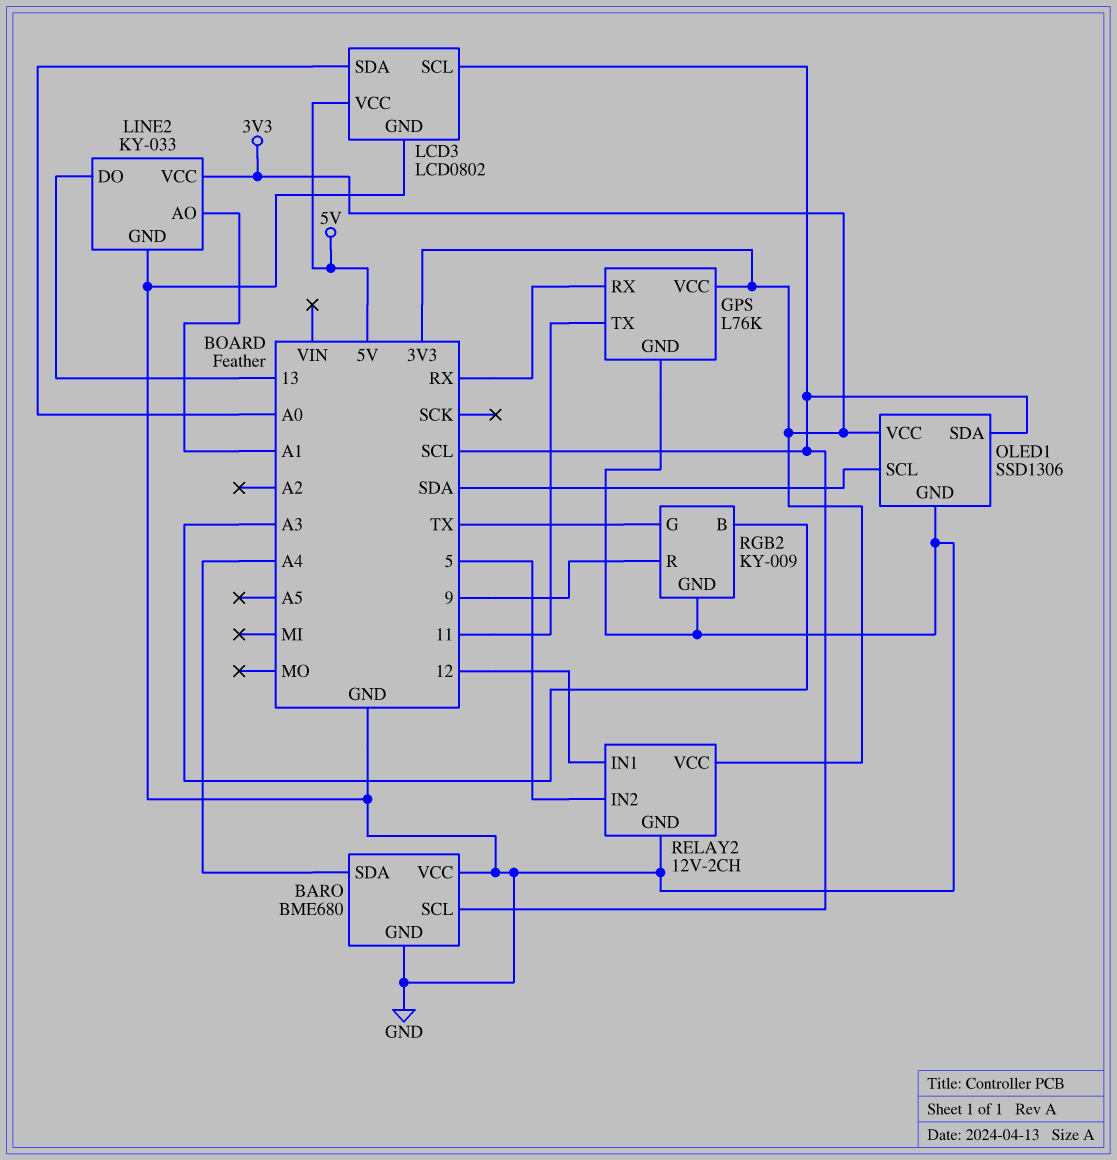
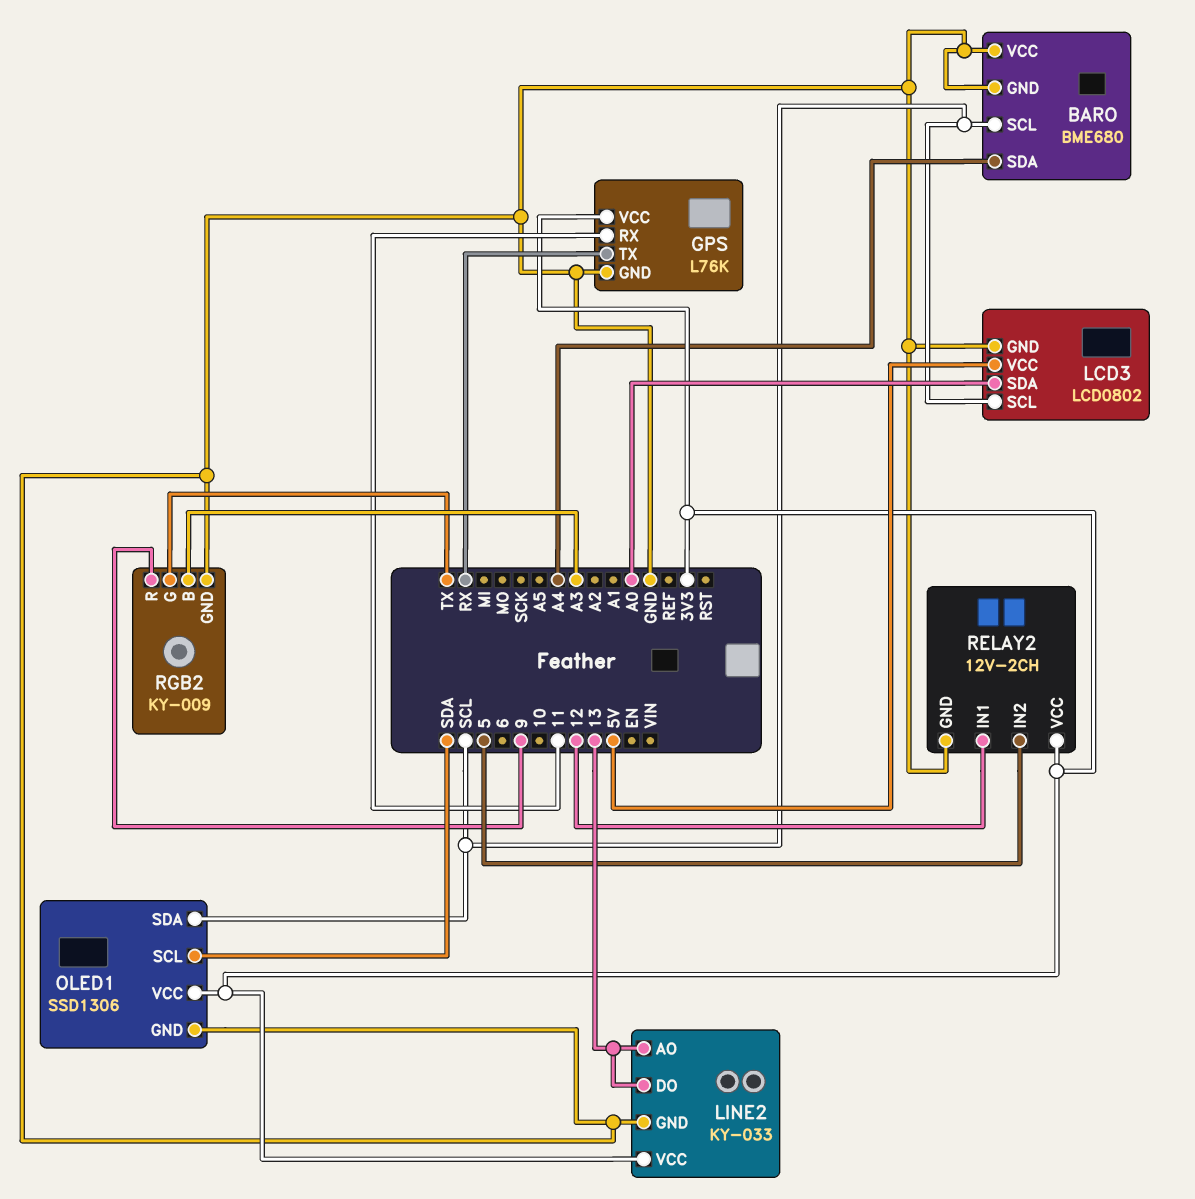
GPS pin RX: RX -> 11
GPS pin TX: 11 -> RX
LINE2 pin AO: A1 -> 13

